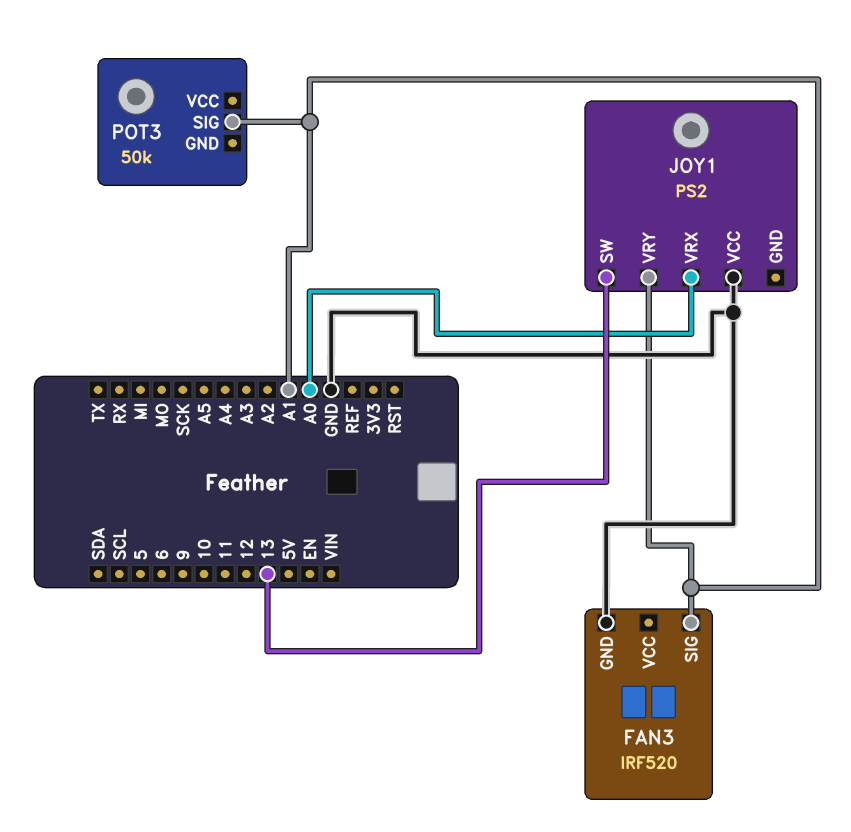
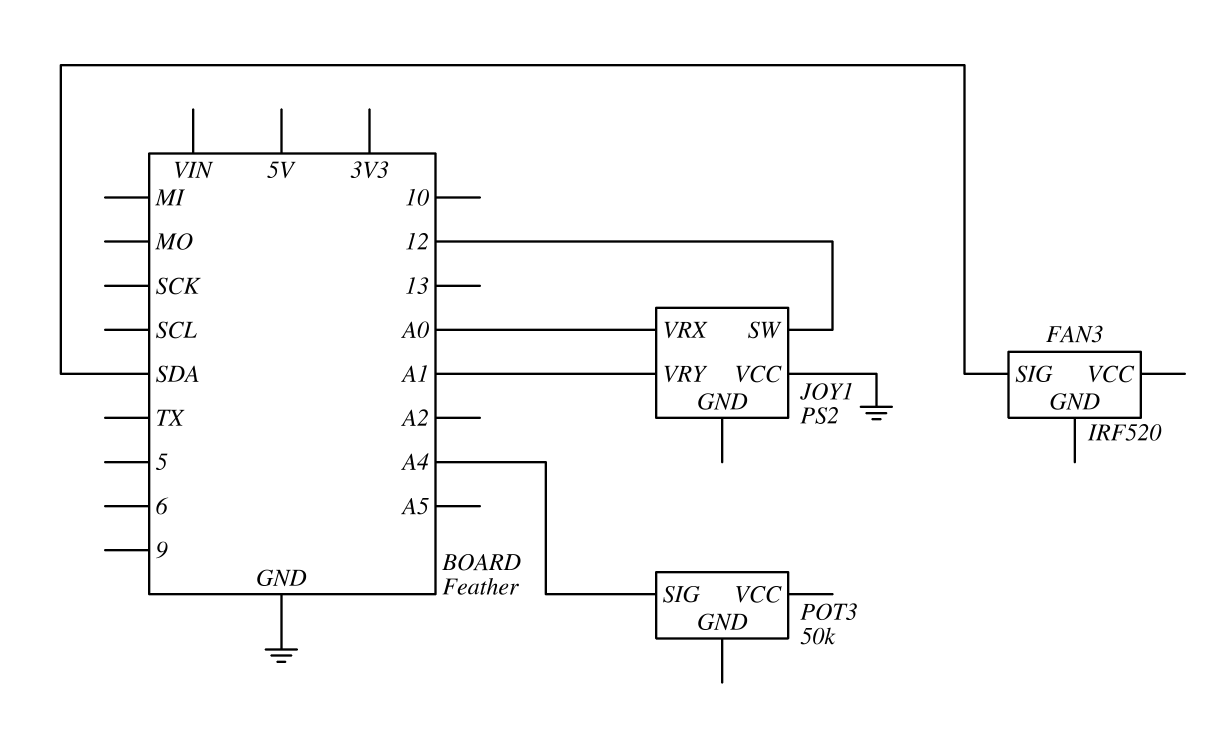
FAN3 pin GND: GND -> none
FAN3 pin SIG: A1 -> SDA
JOY1 pin SW: 13 -> 12
POT3 pin SIG: A1 -> A4

